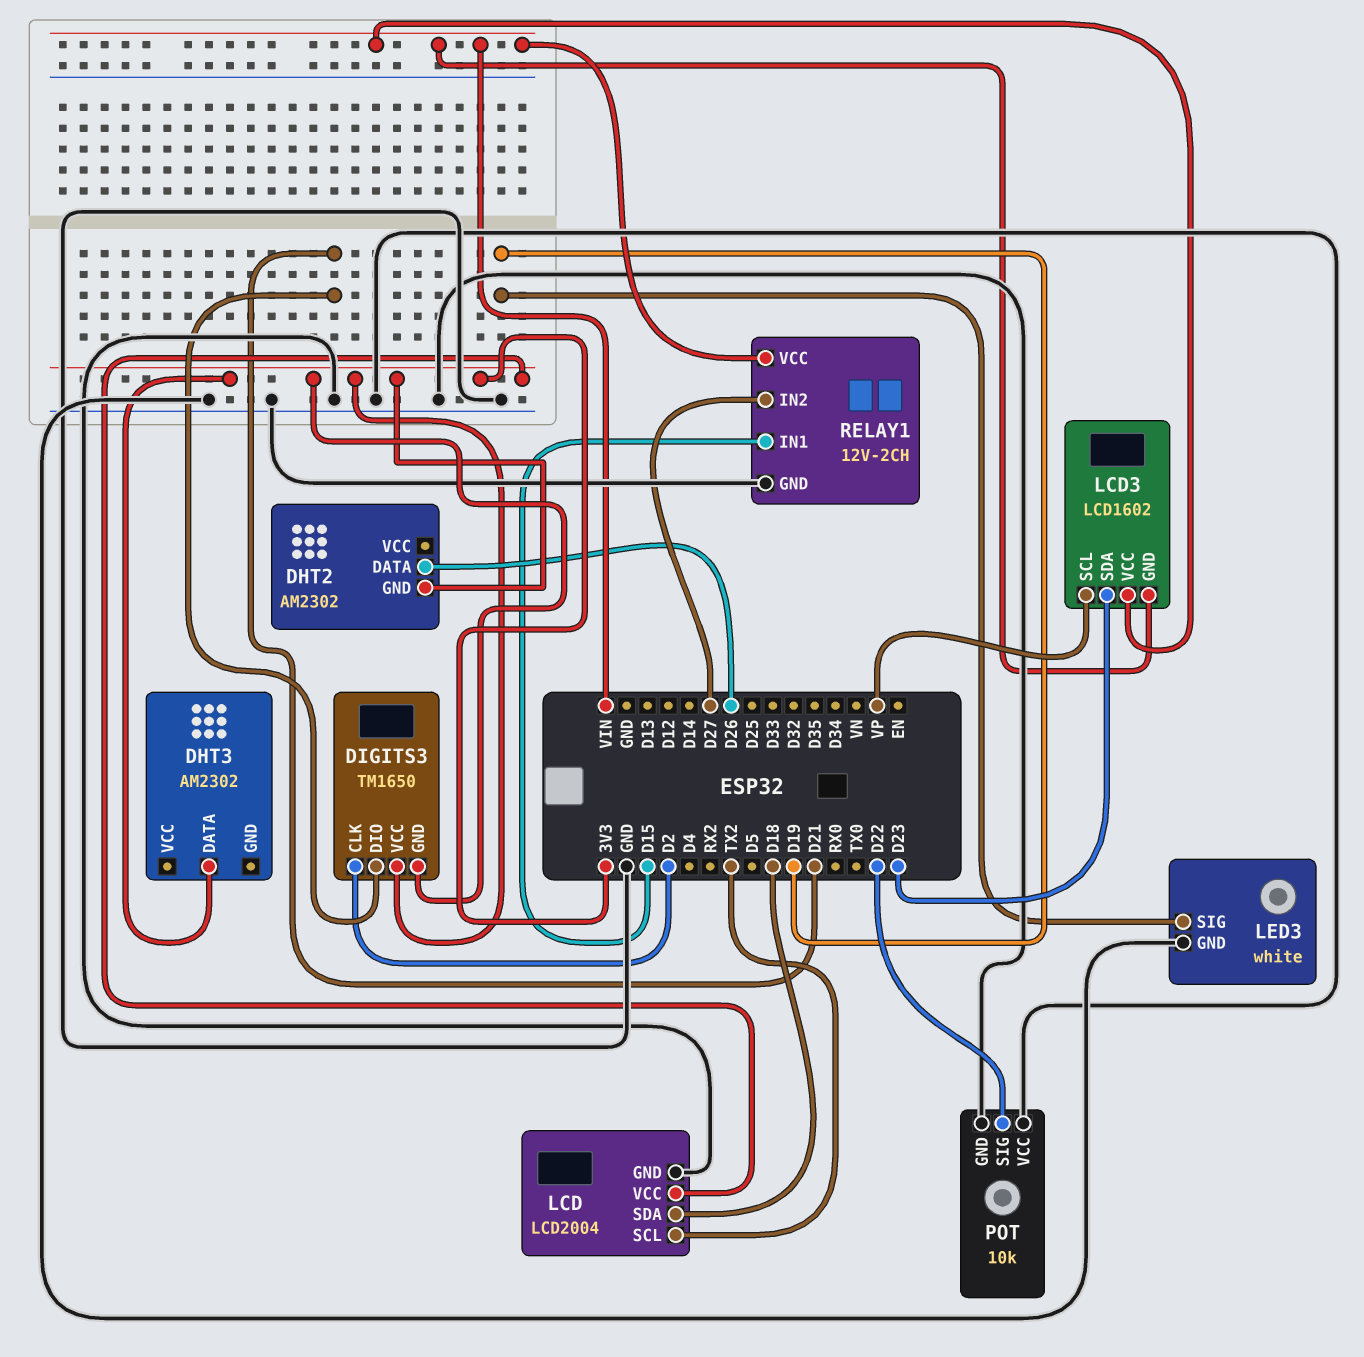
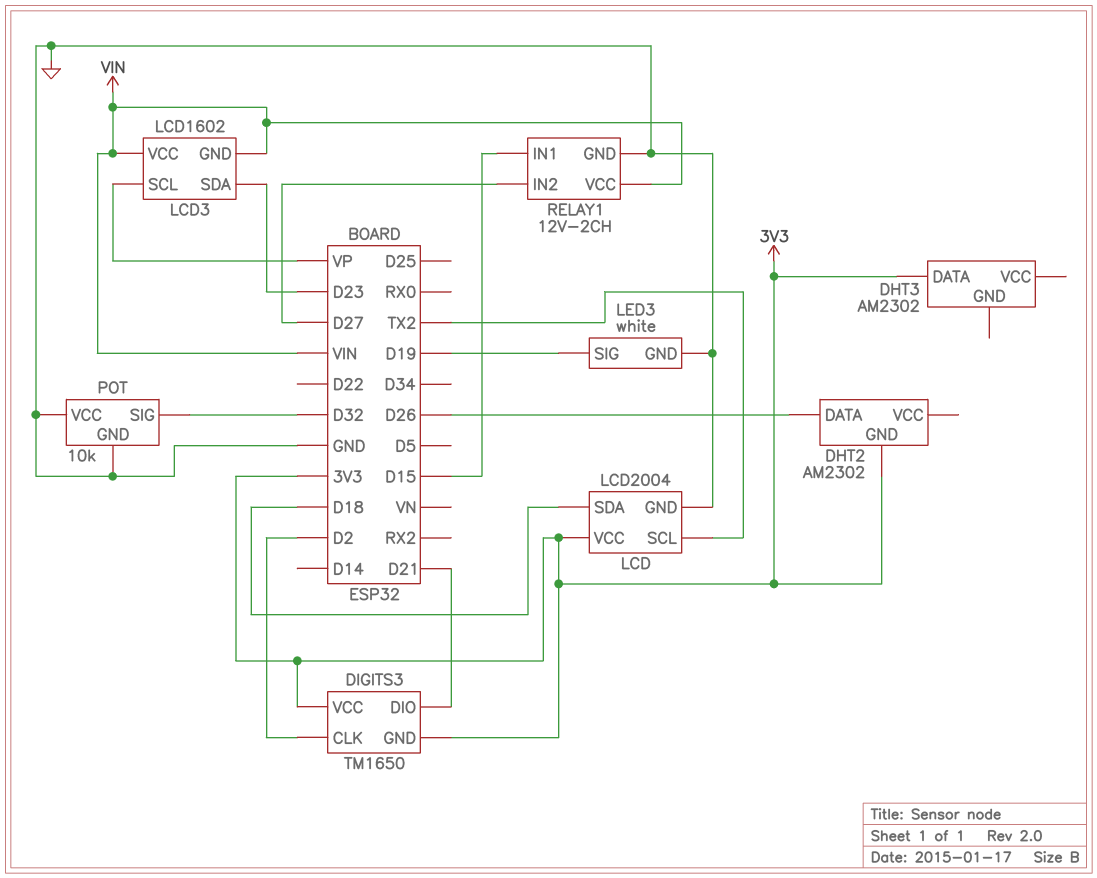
POT pin SIG: D22 -> D32

